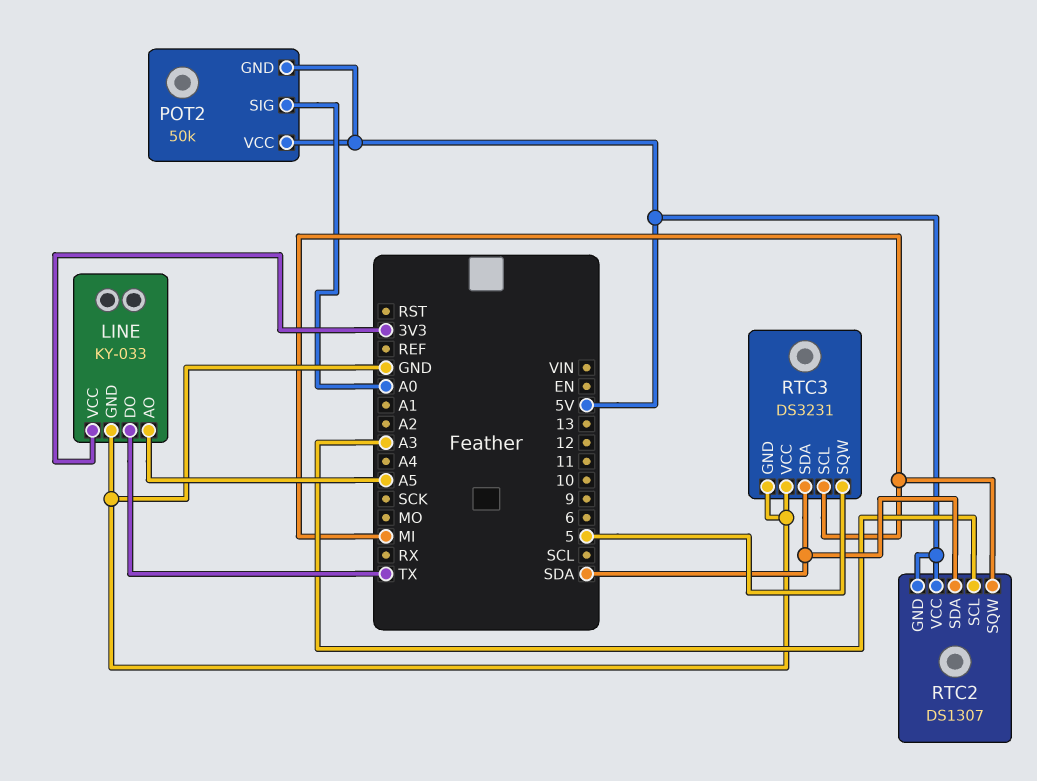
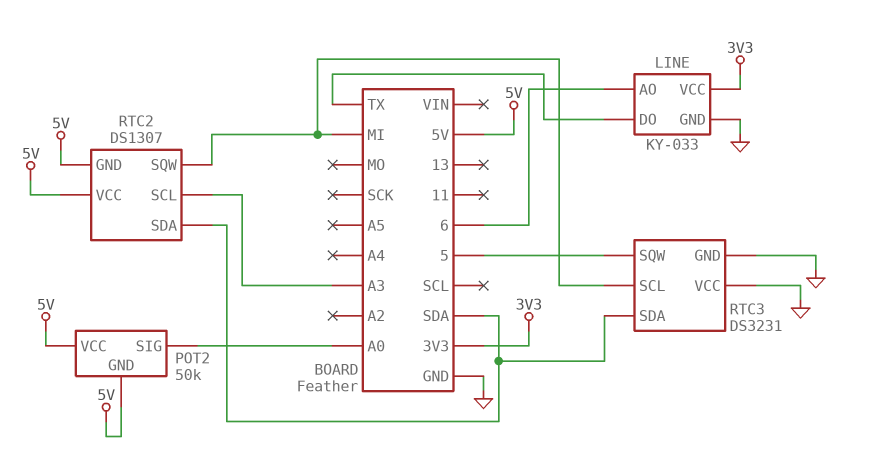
LINE pin AO: A5 -> 6

